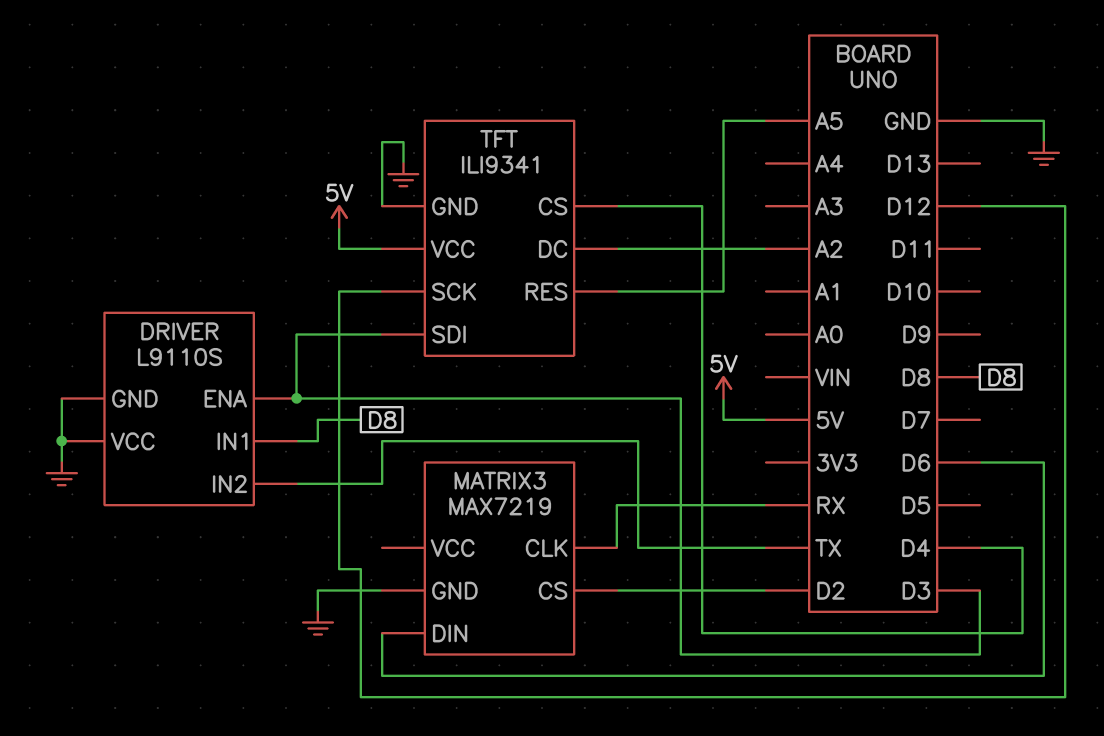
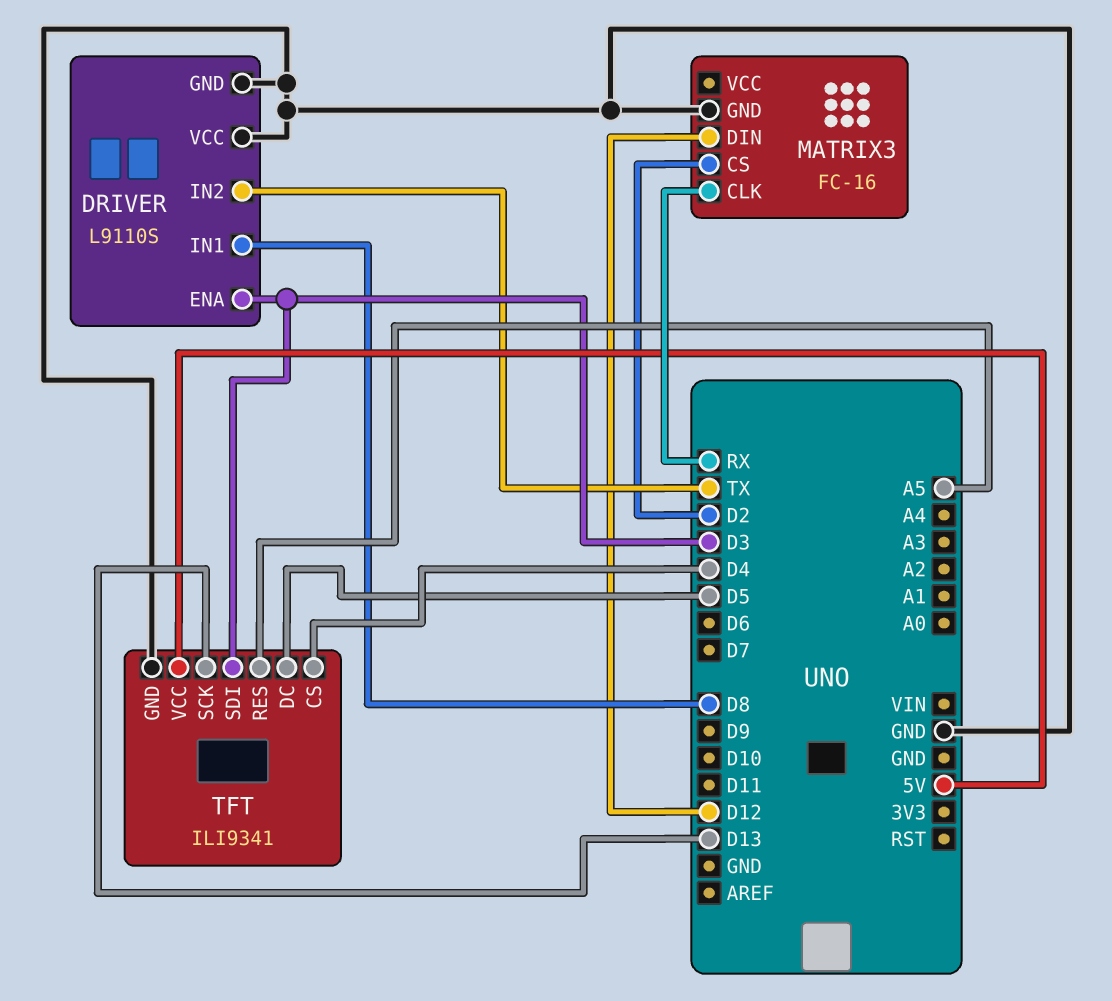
MATRIX3: MAX7219 -> FC-16
MATRIX3 pin DIN: D6 -> D12
TFT pin DC: A2 -> D5
TFT pin SCK: D12 -> D13

